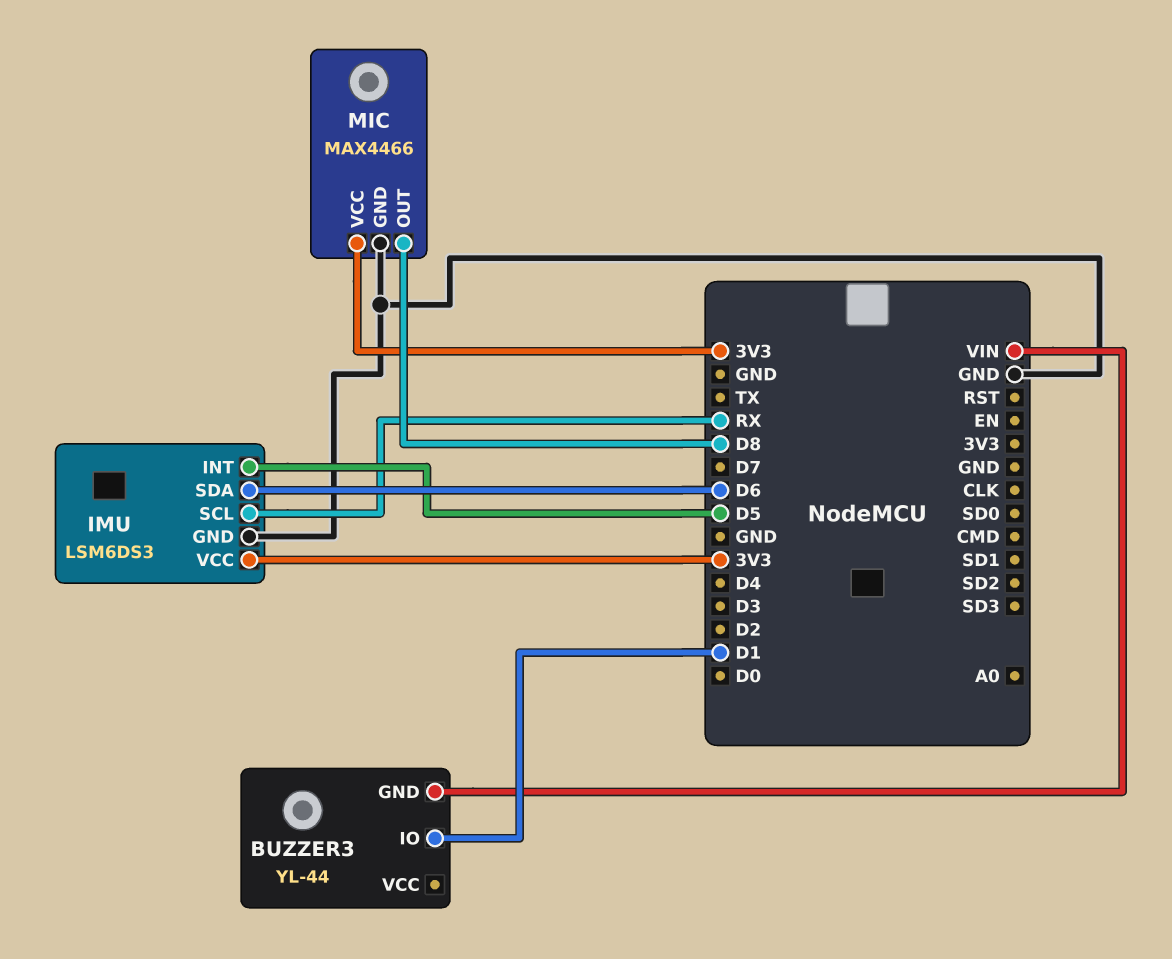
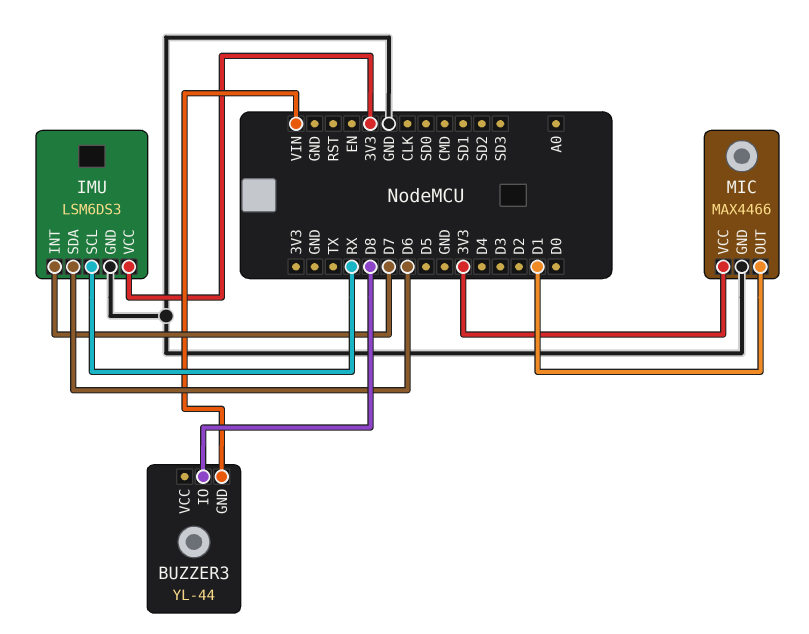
BUZZER3 pin IO: D1 -> D8
IMU pin INT: D5 -> D7
MIC pin OUT: D8 -> D1

